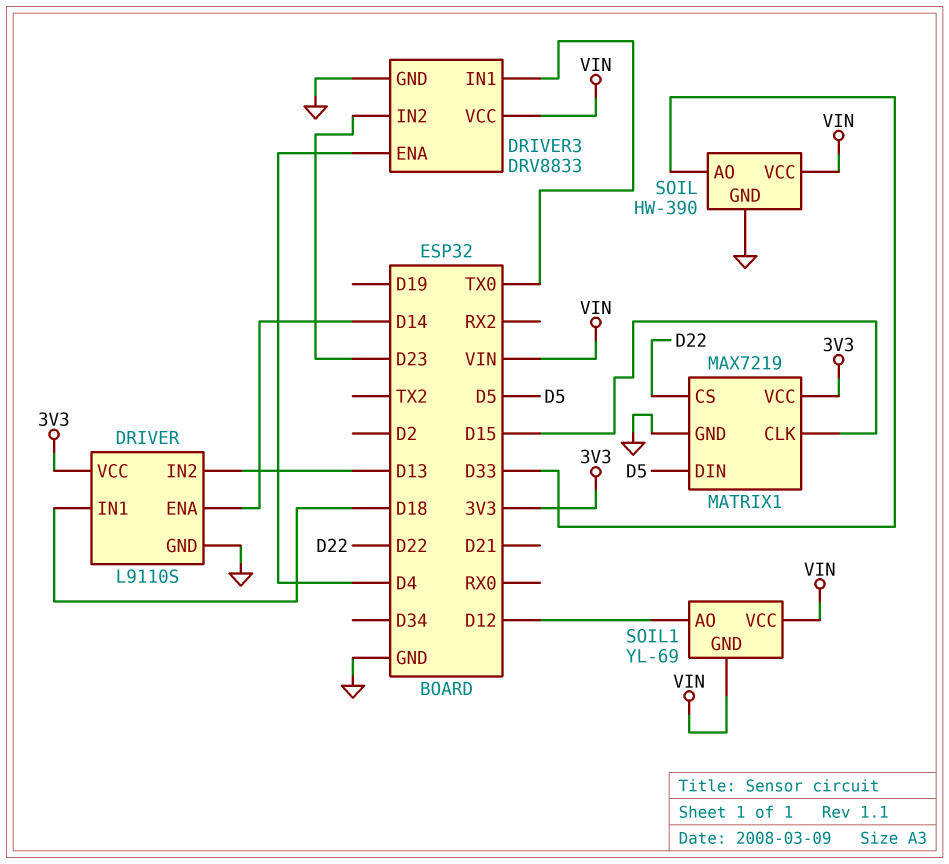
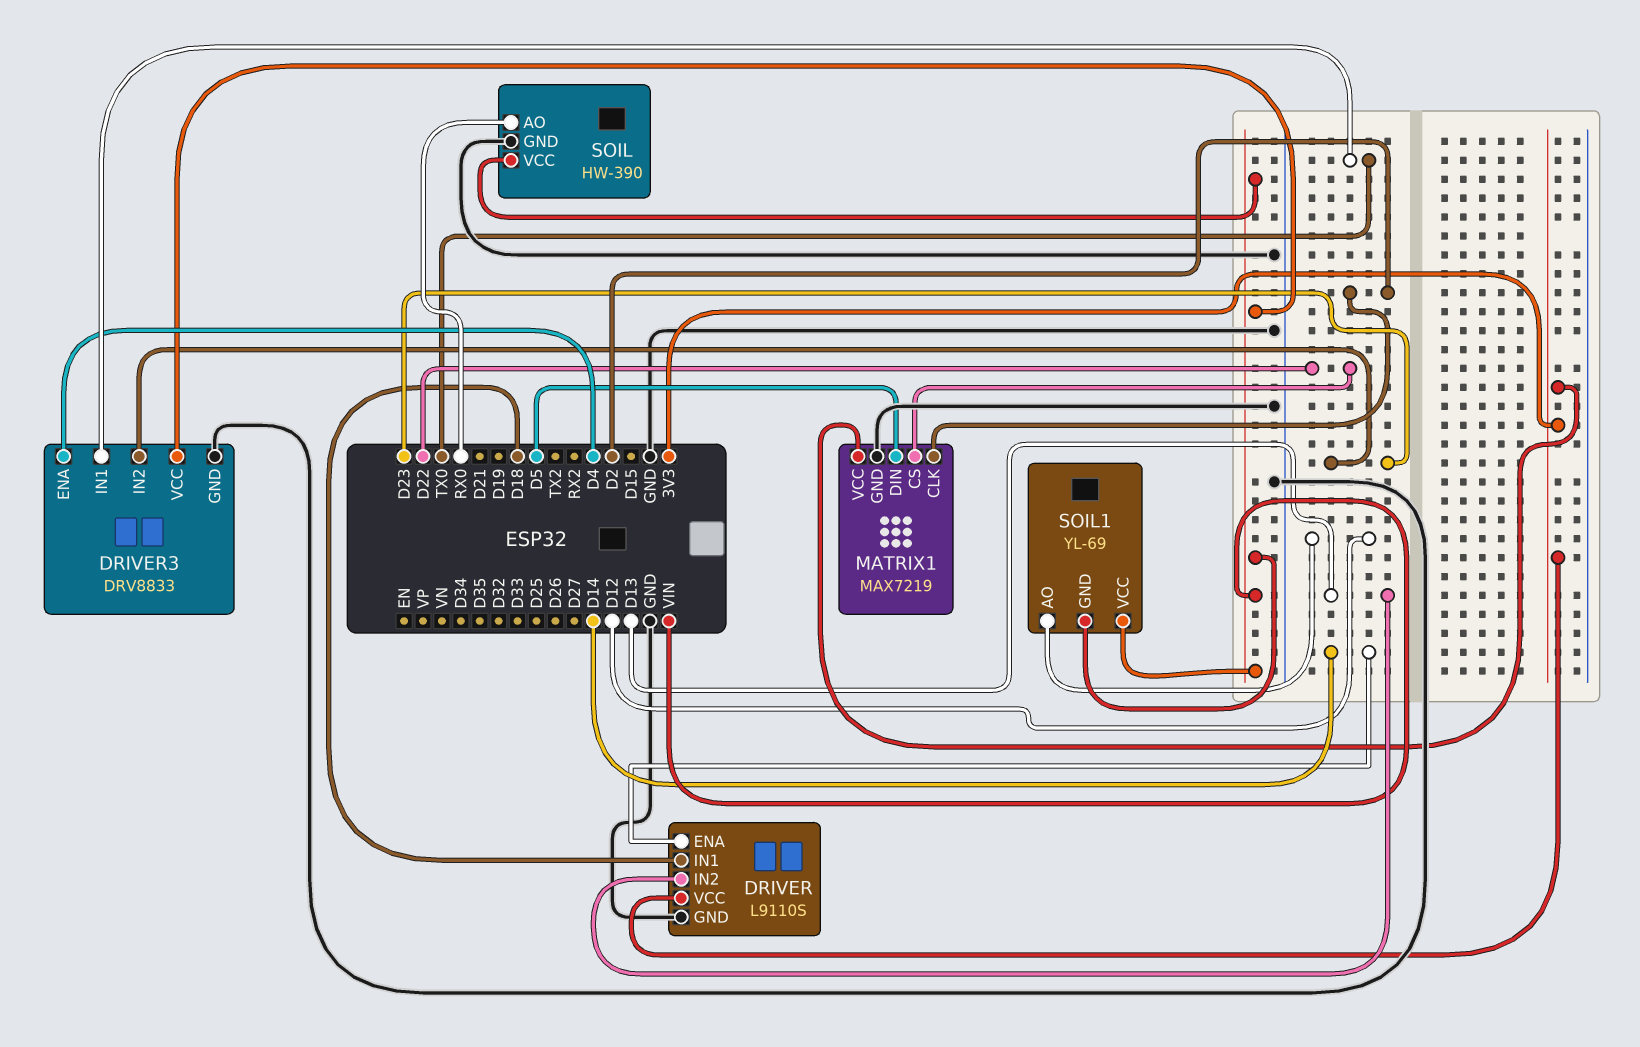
MATRIX1 pin CLK: D15 -> D2
SOIL pin AO: D33 -> RX0

